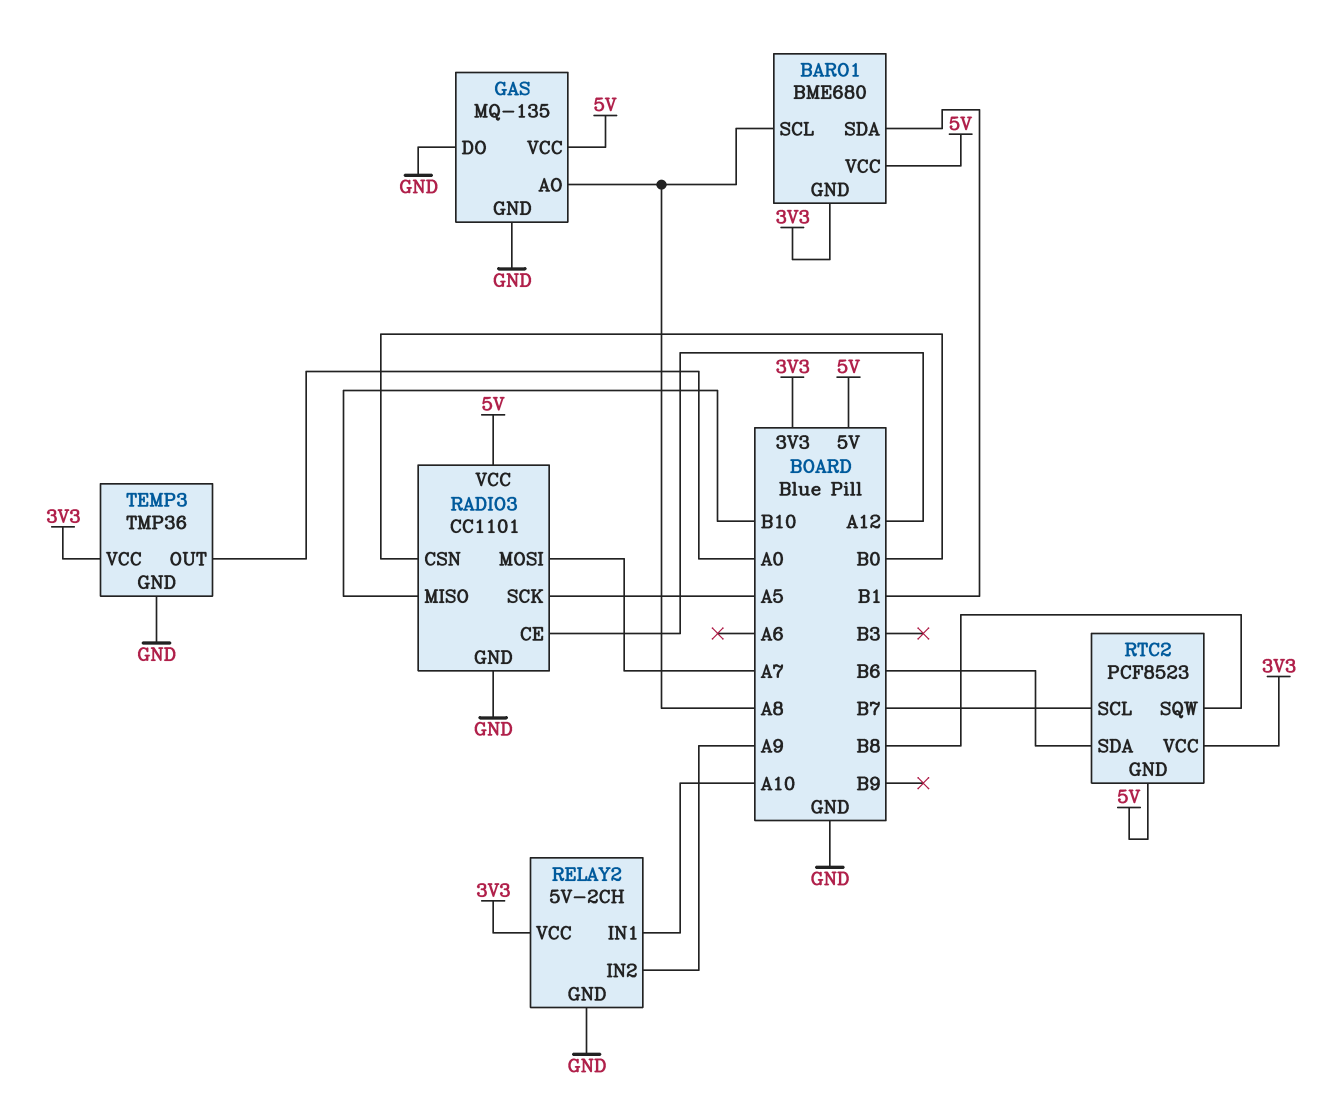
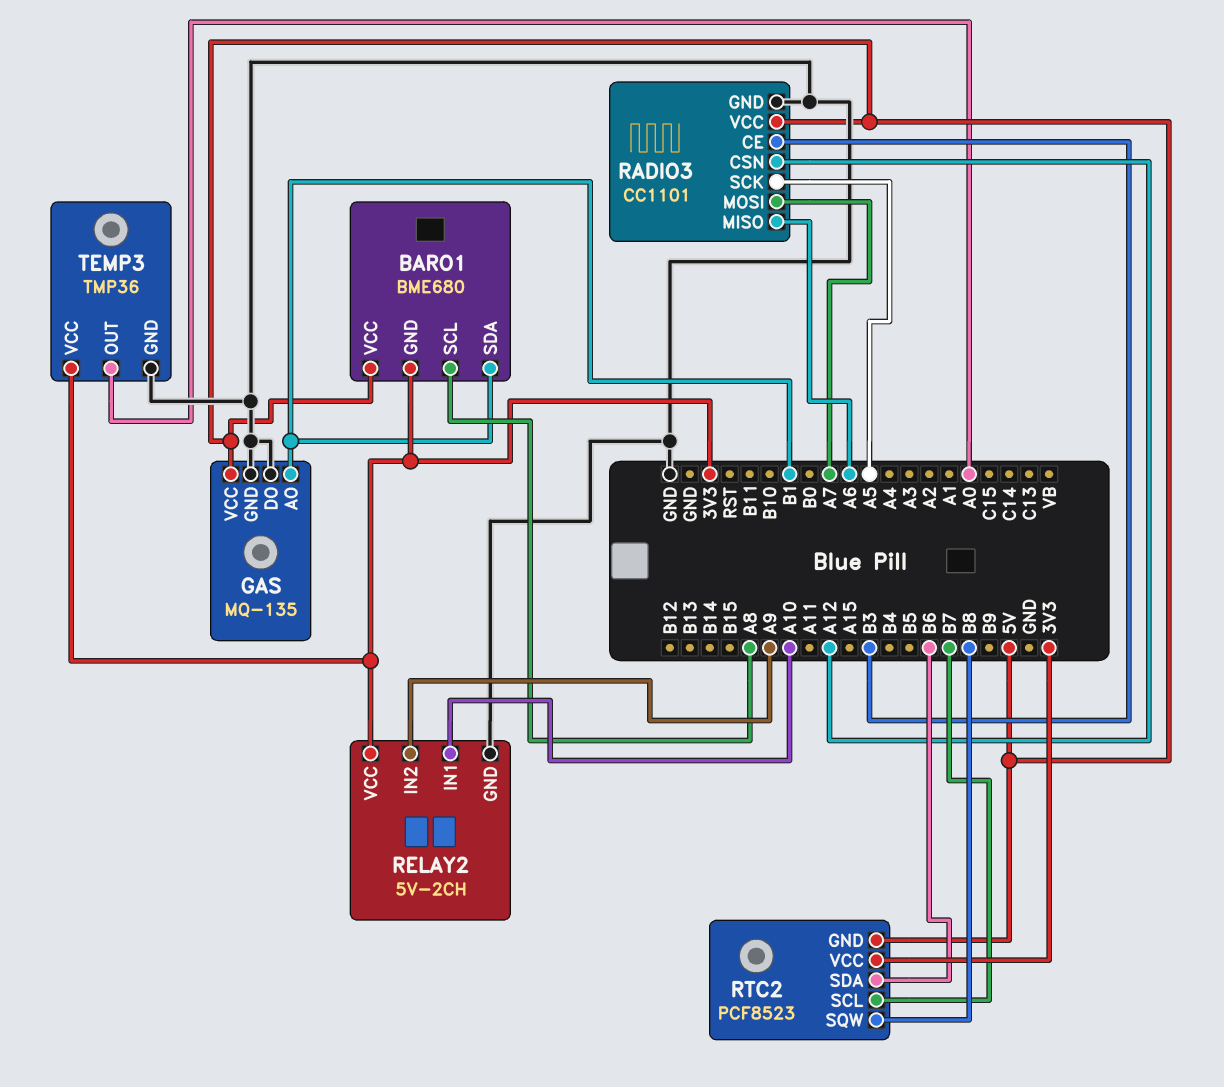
GAS pin AO: A8 -> B1
RADIO3 pin CE: A12 -> B3
RADIO3 pin CSN: B0 -> A12
RADIO3 pin MISO: B10 -> A6

